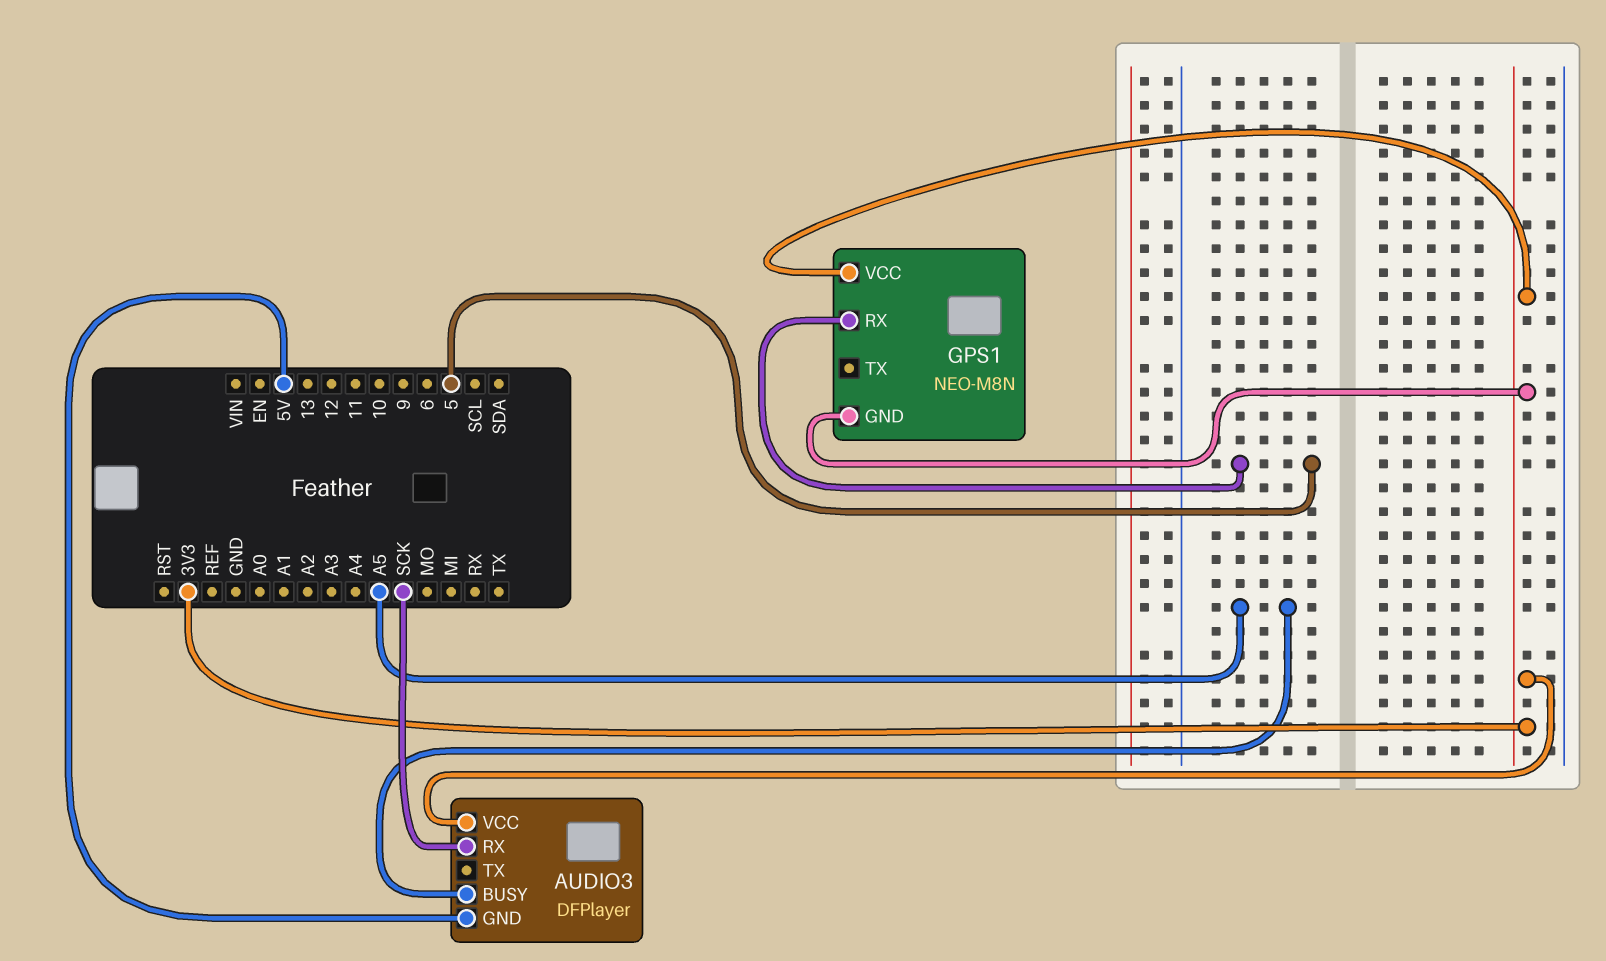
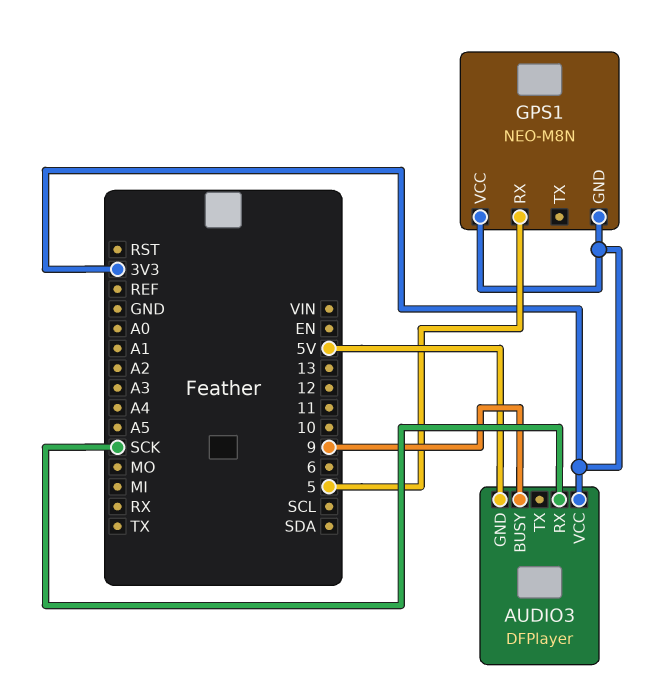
AUDIO3 pin BUSY: A5 -> 9

